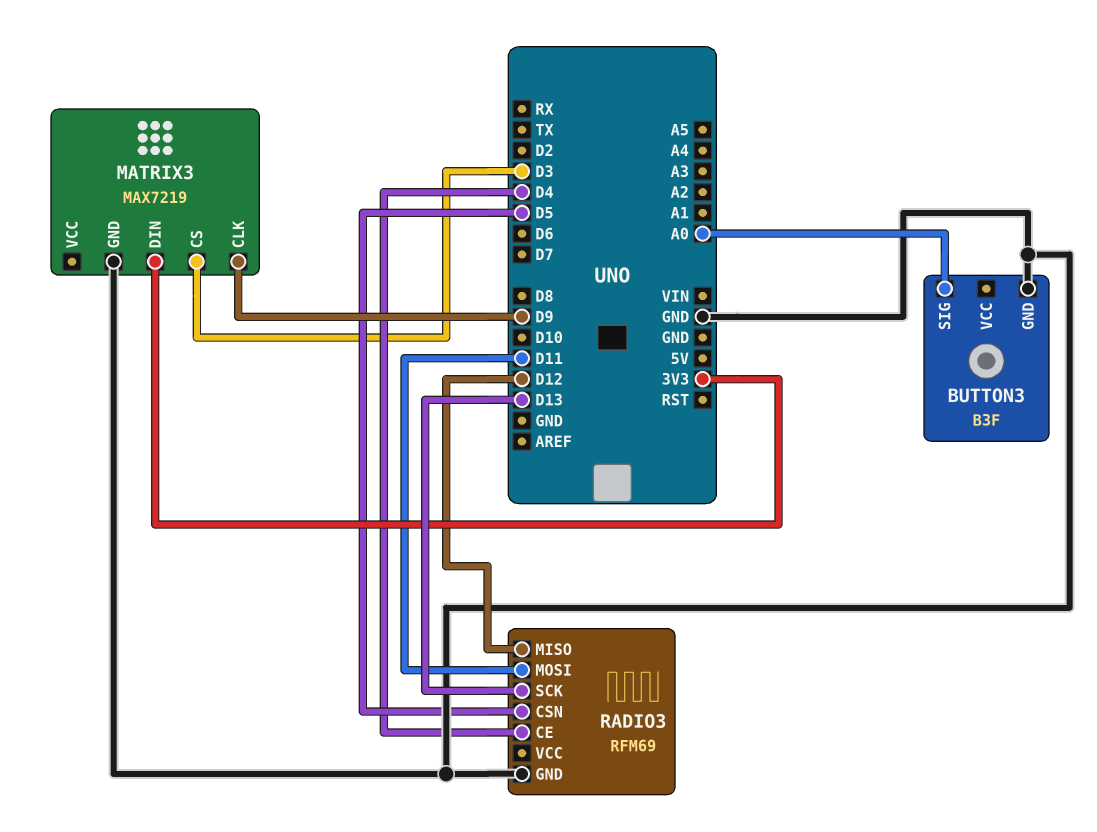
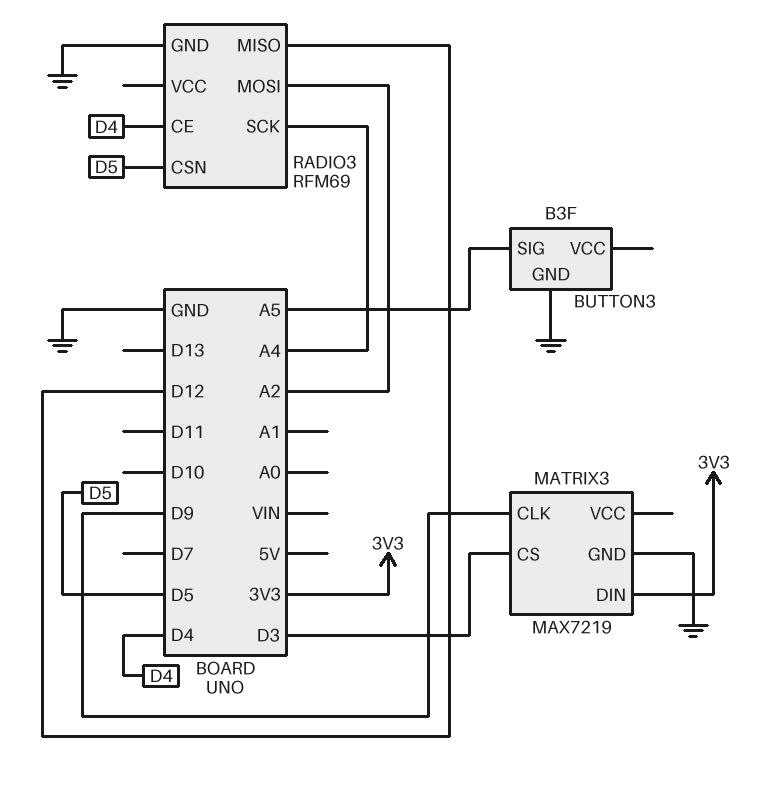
BUTTON3 pin SIG: A0 -> A5
RADIO3 pin MOSI: D11 -> A2
RADIO3 pin SCK: D13 -> A4

